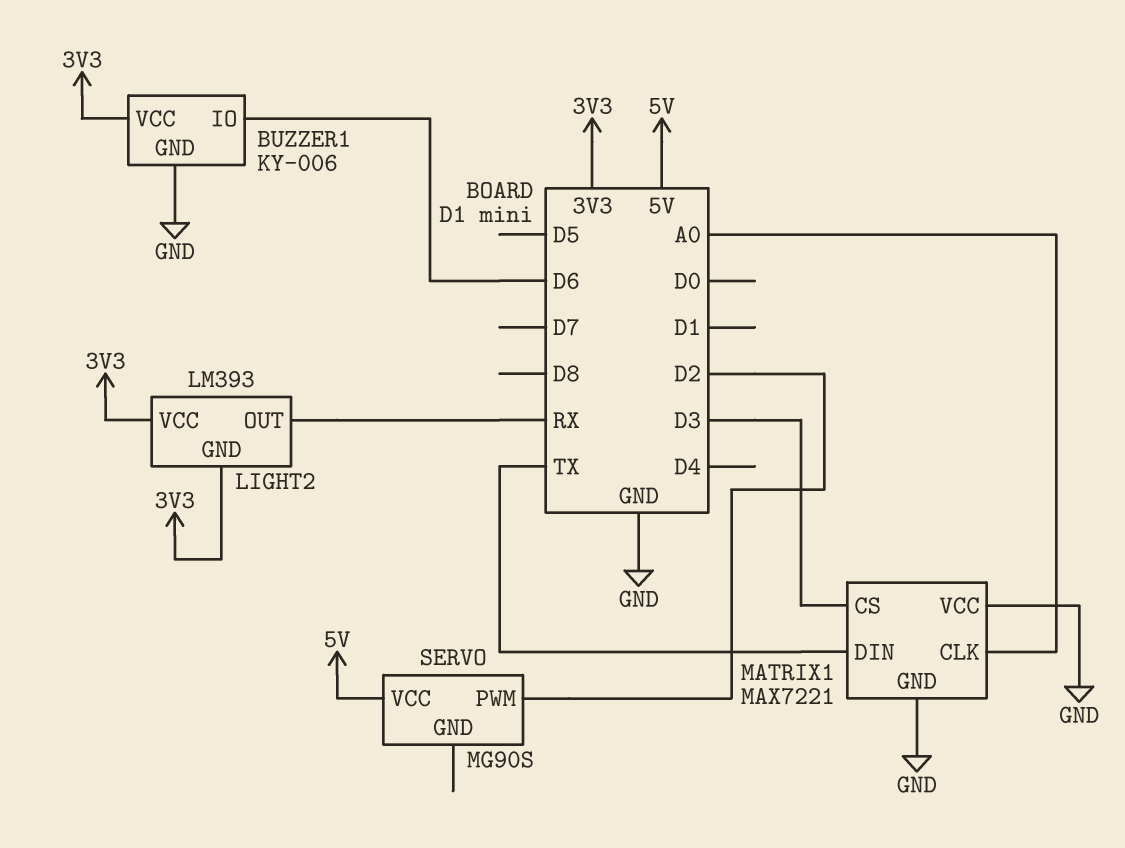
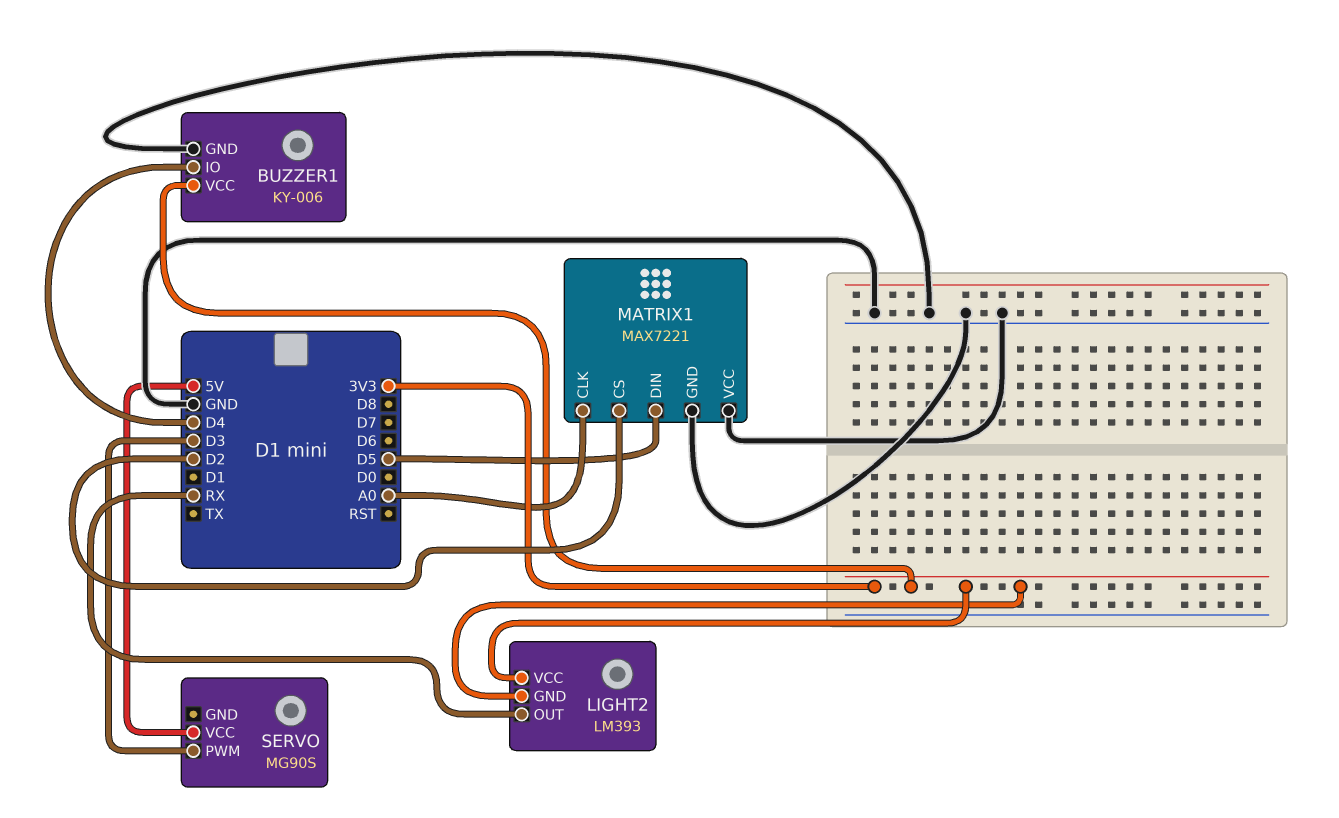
BUZZER1 pin IO: D6 -> D4
MATRIX1 pin CS: D3 -> D2
MATRIX1 pin DIN: TX -> D5
SERVO pin PWM: D2 -> D3

